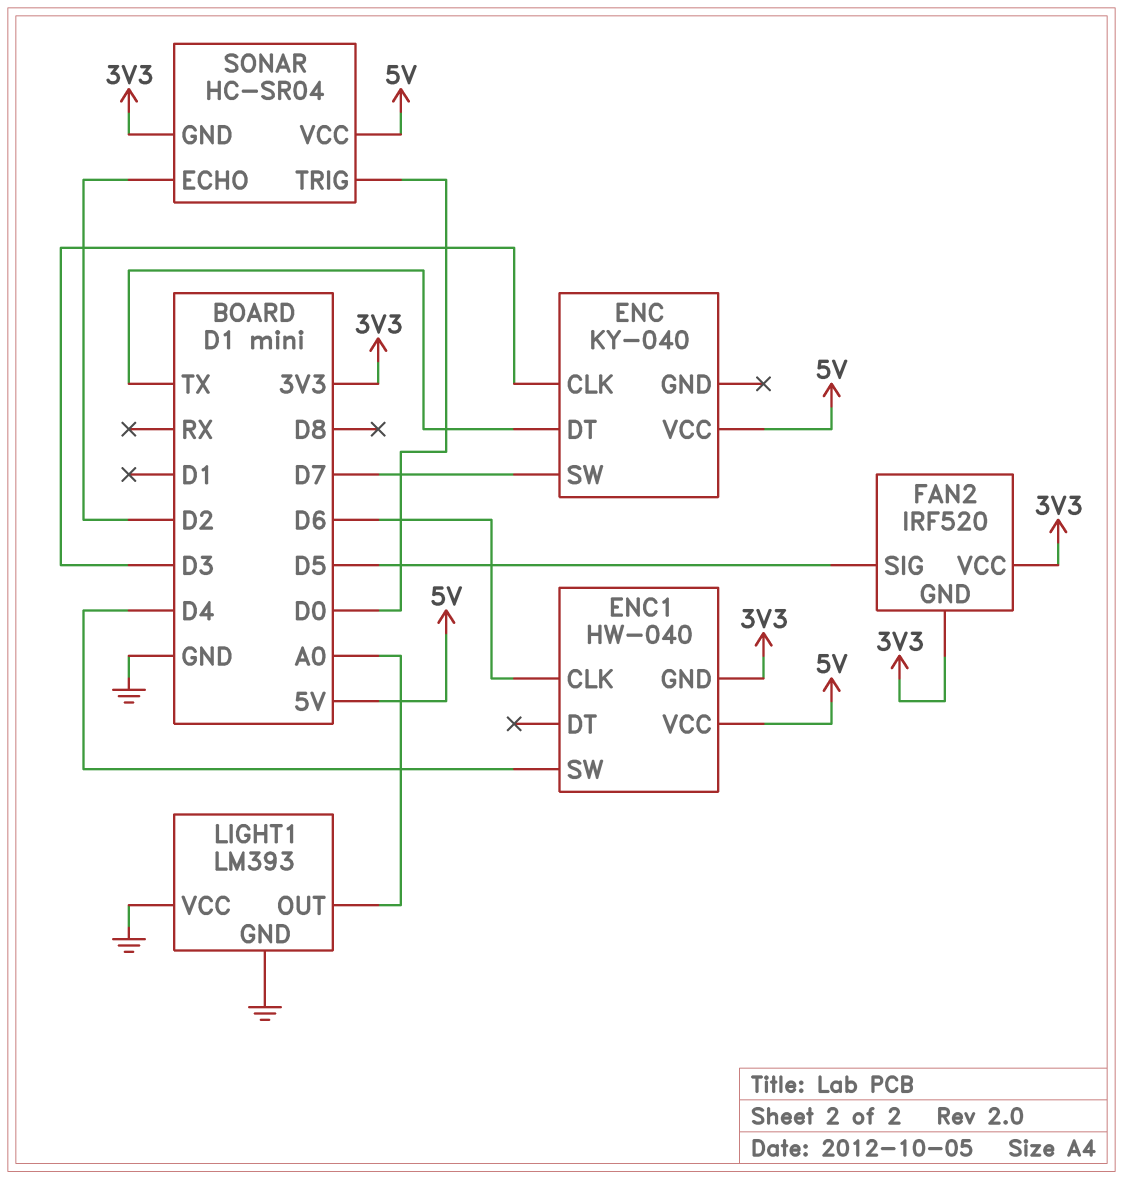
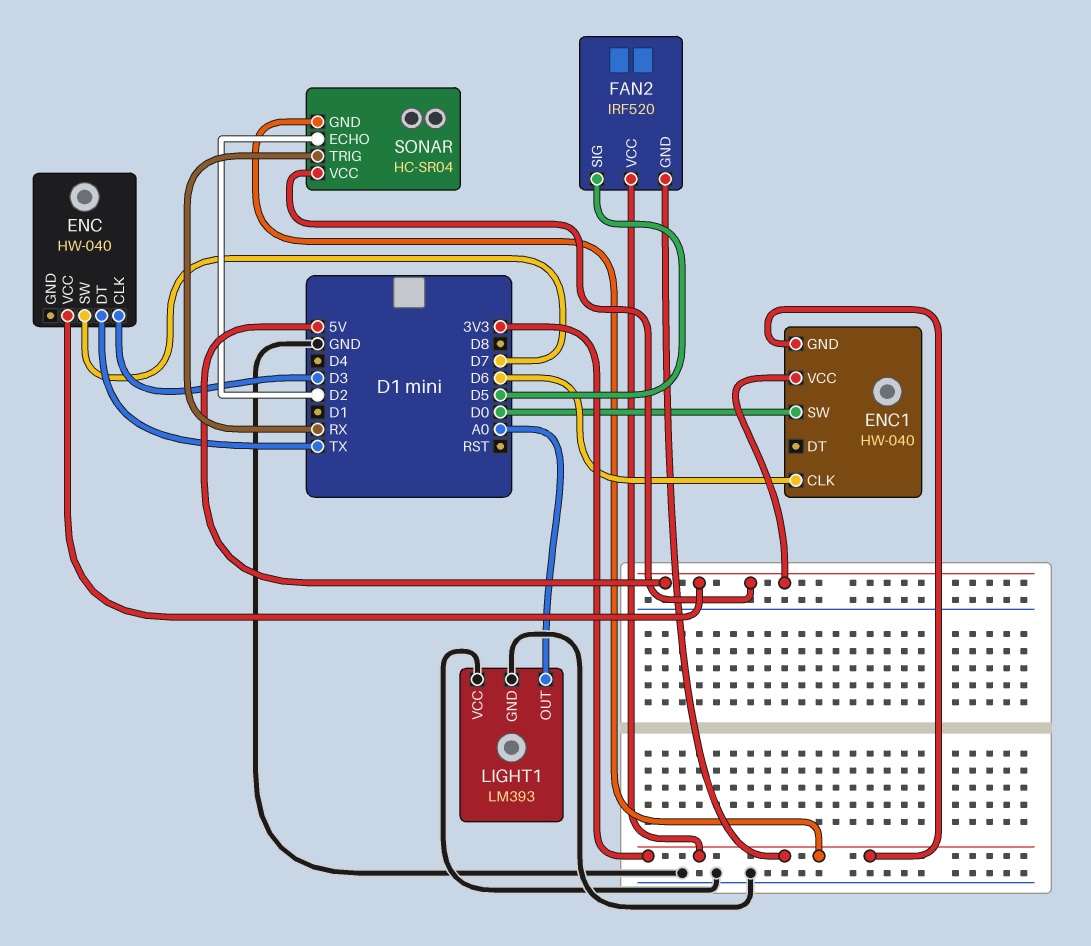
ENC: KY-040 -> HW-040
ENC1 pin SW: D4 -> D0
SONAR pin TRIG: D0 -> RX

